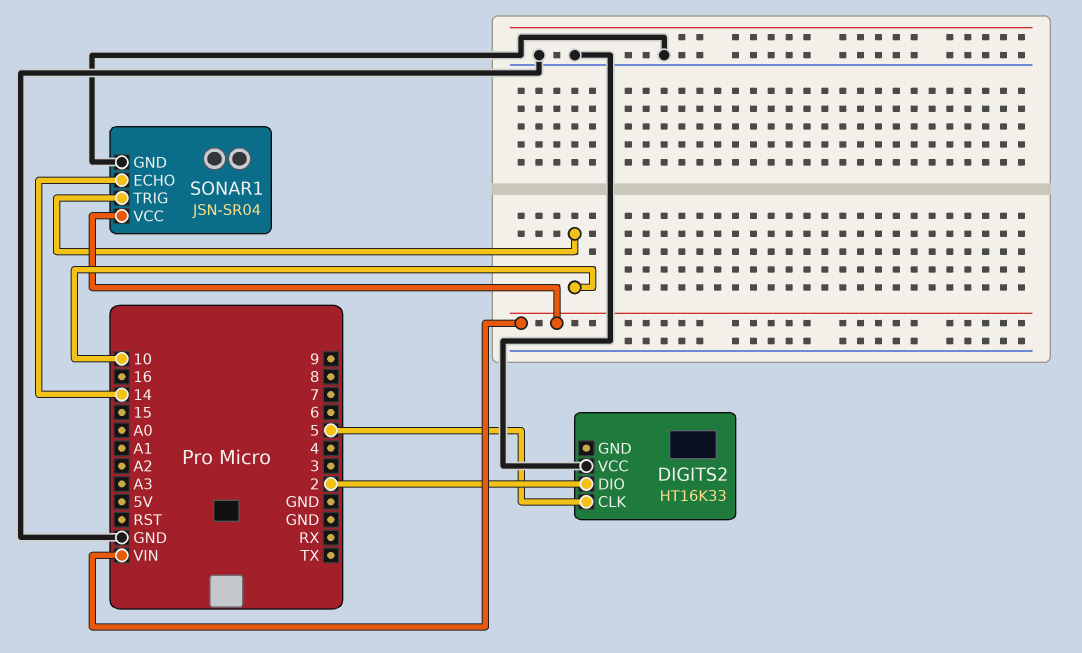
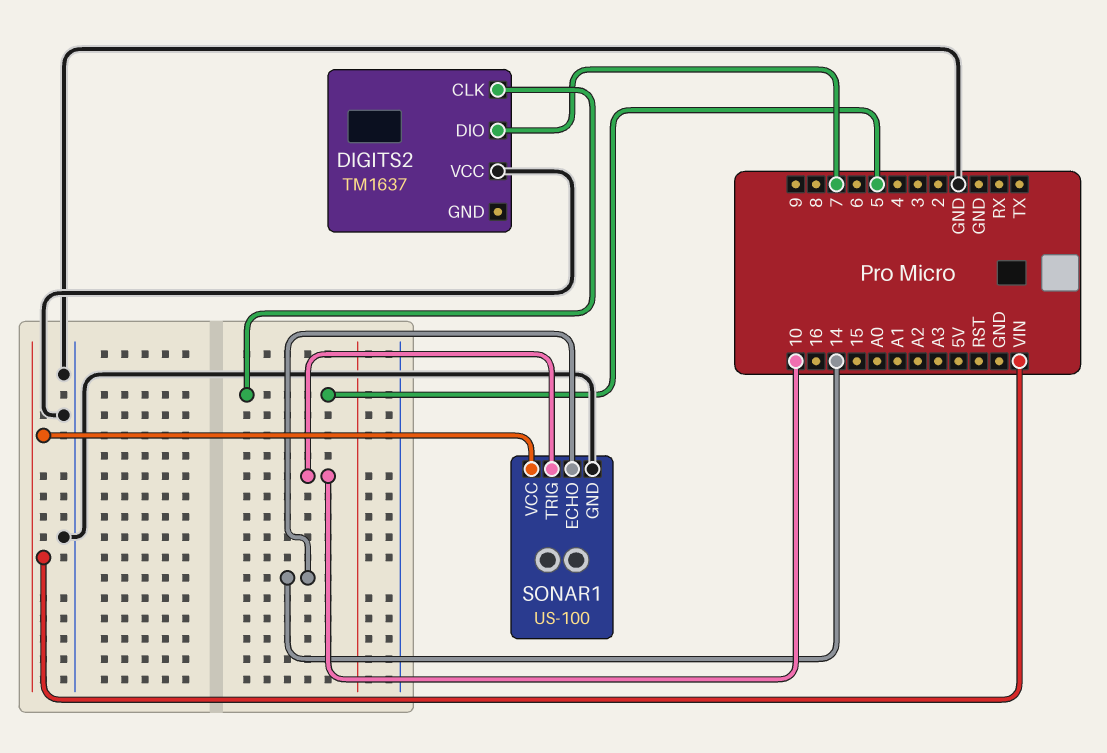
DIGITS2: HT16K33 -> TM1637
DIGITS2 pin DIO: 2 -> 7
SONAR1: JSN-SR04 -> US-100

